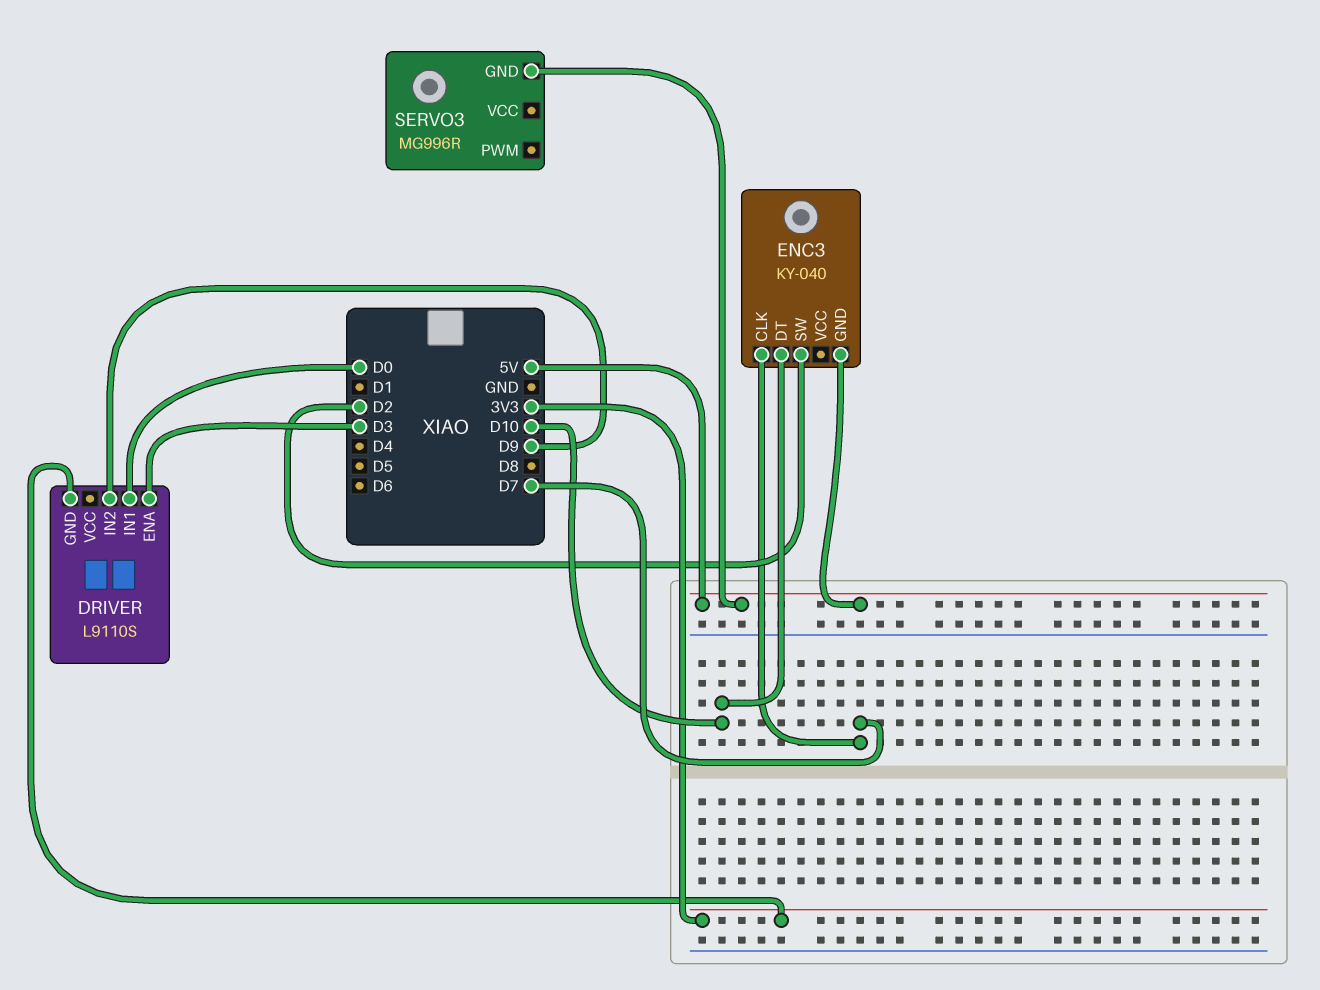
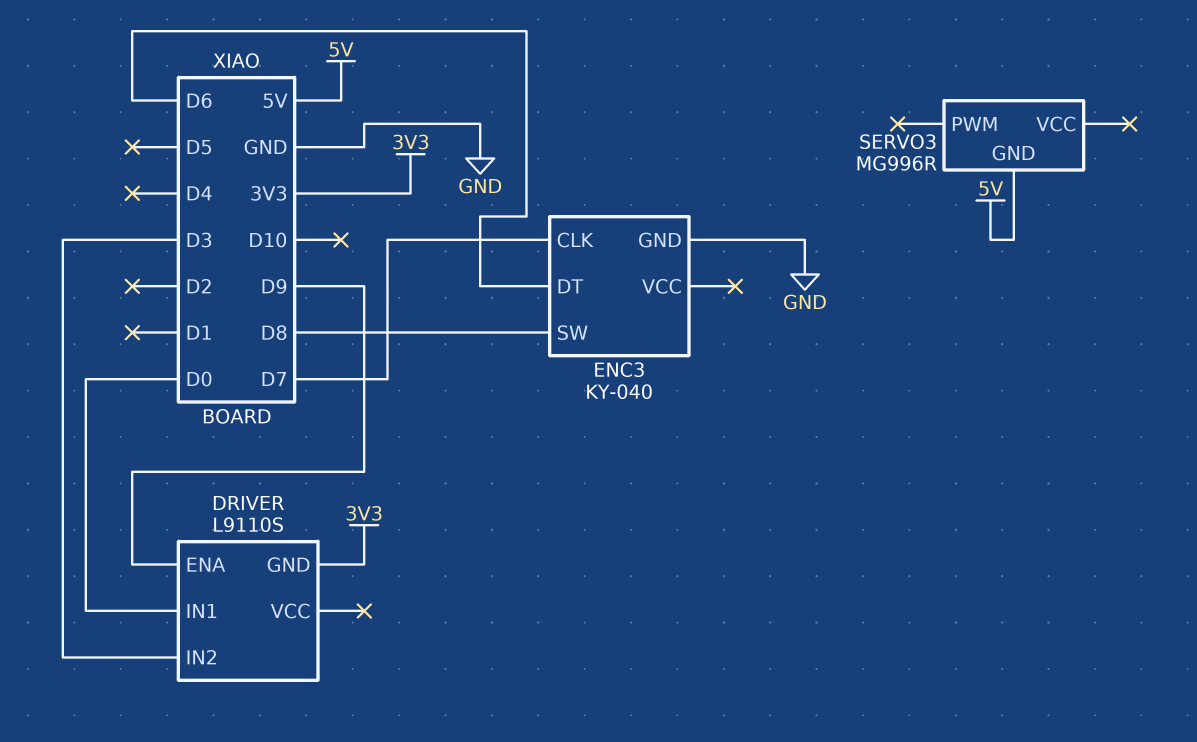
DRIVER pin ENA: D3 -> D9
DRIVER pin IN2: D9 -> D3
ENC3 pin DT: D10 -> D6
ENC3 pin GND: 5V -> GND
ENC3 pin SW: D2 -> D8

